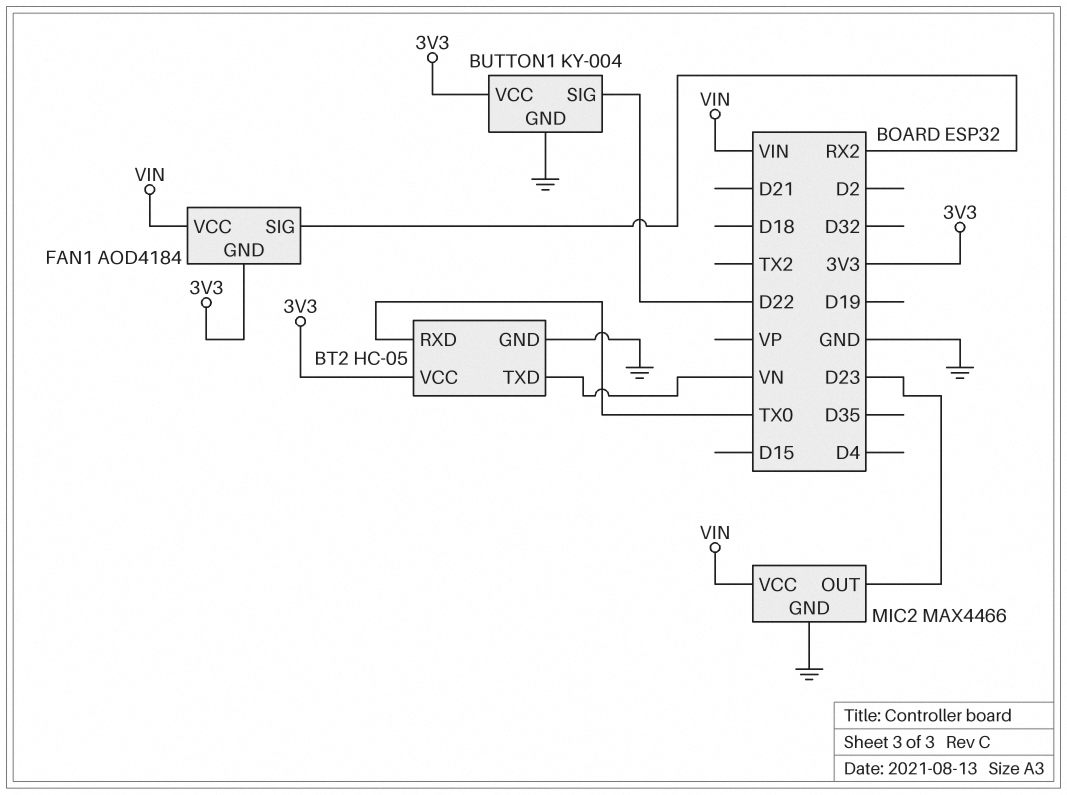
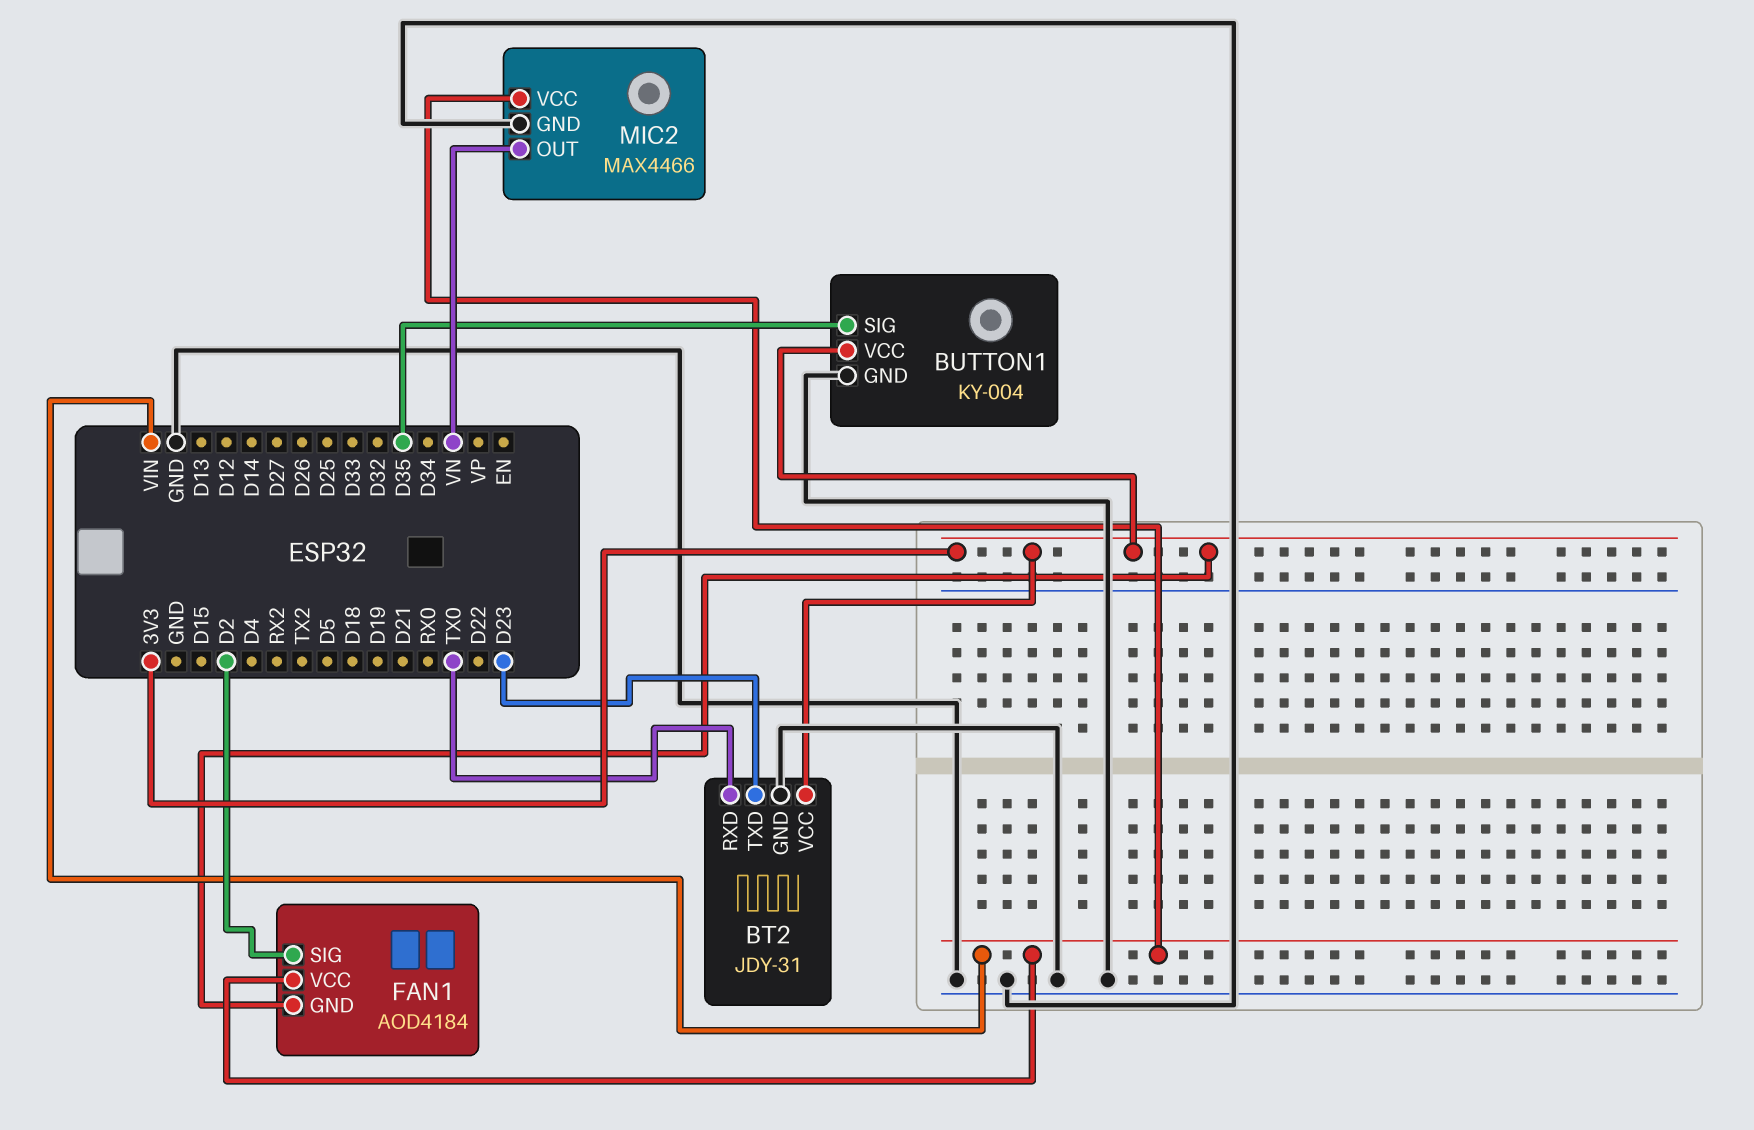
BT2: HC-05 -> JDY-31
BT2 pin TXD: VN -> D23
BUTTON1 pin SIG: D22 -> D35
FAN1 pin SIG: RX2 -> D2
MIC2 pin OUT: D23 -> VN

